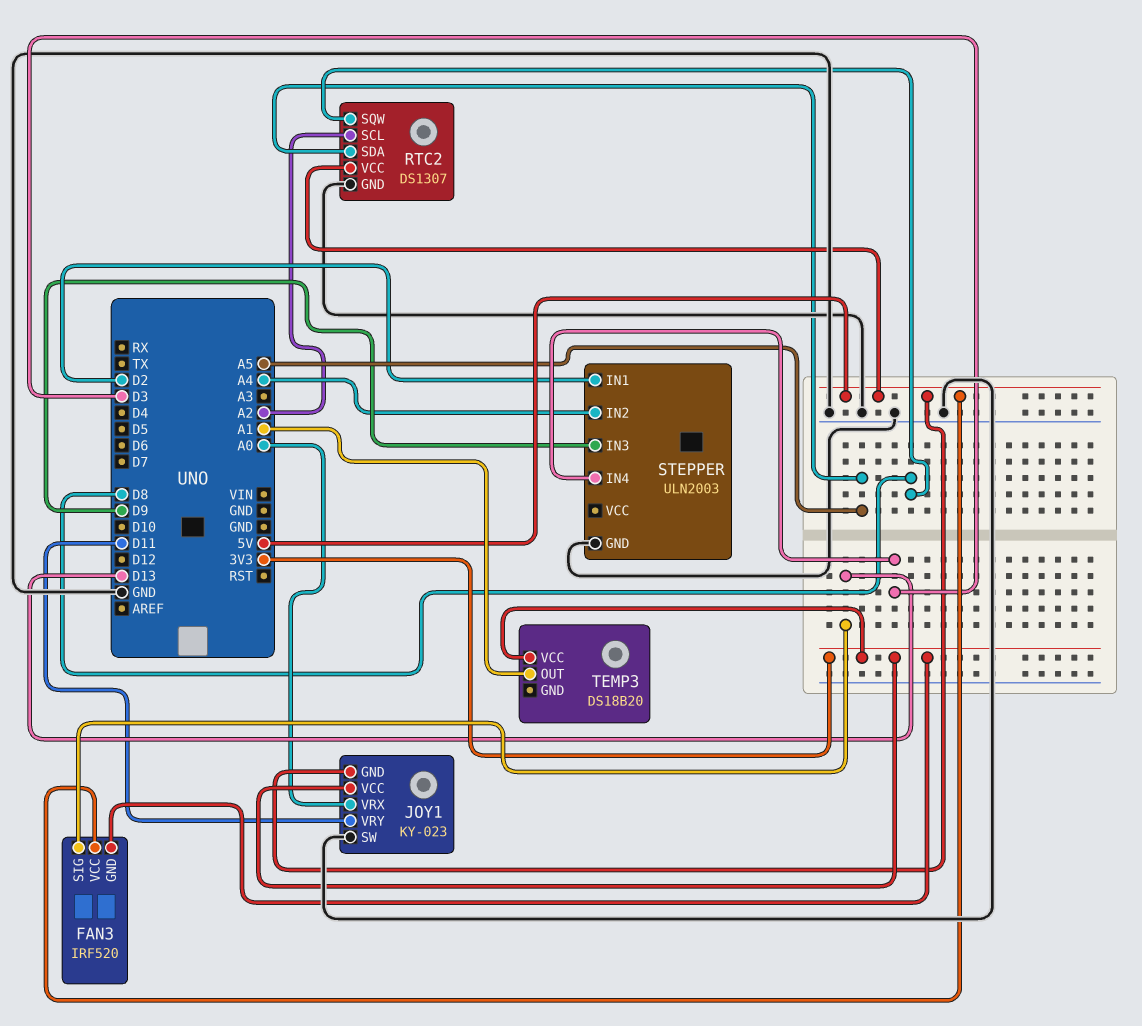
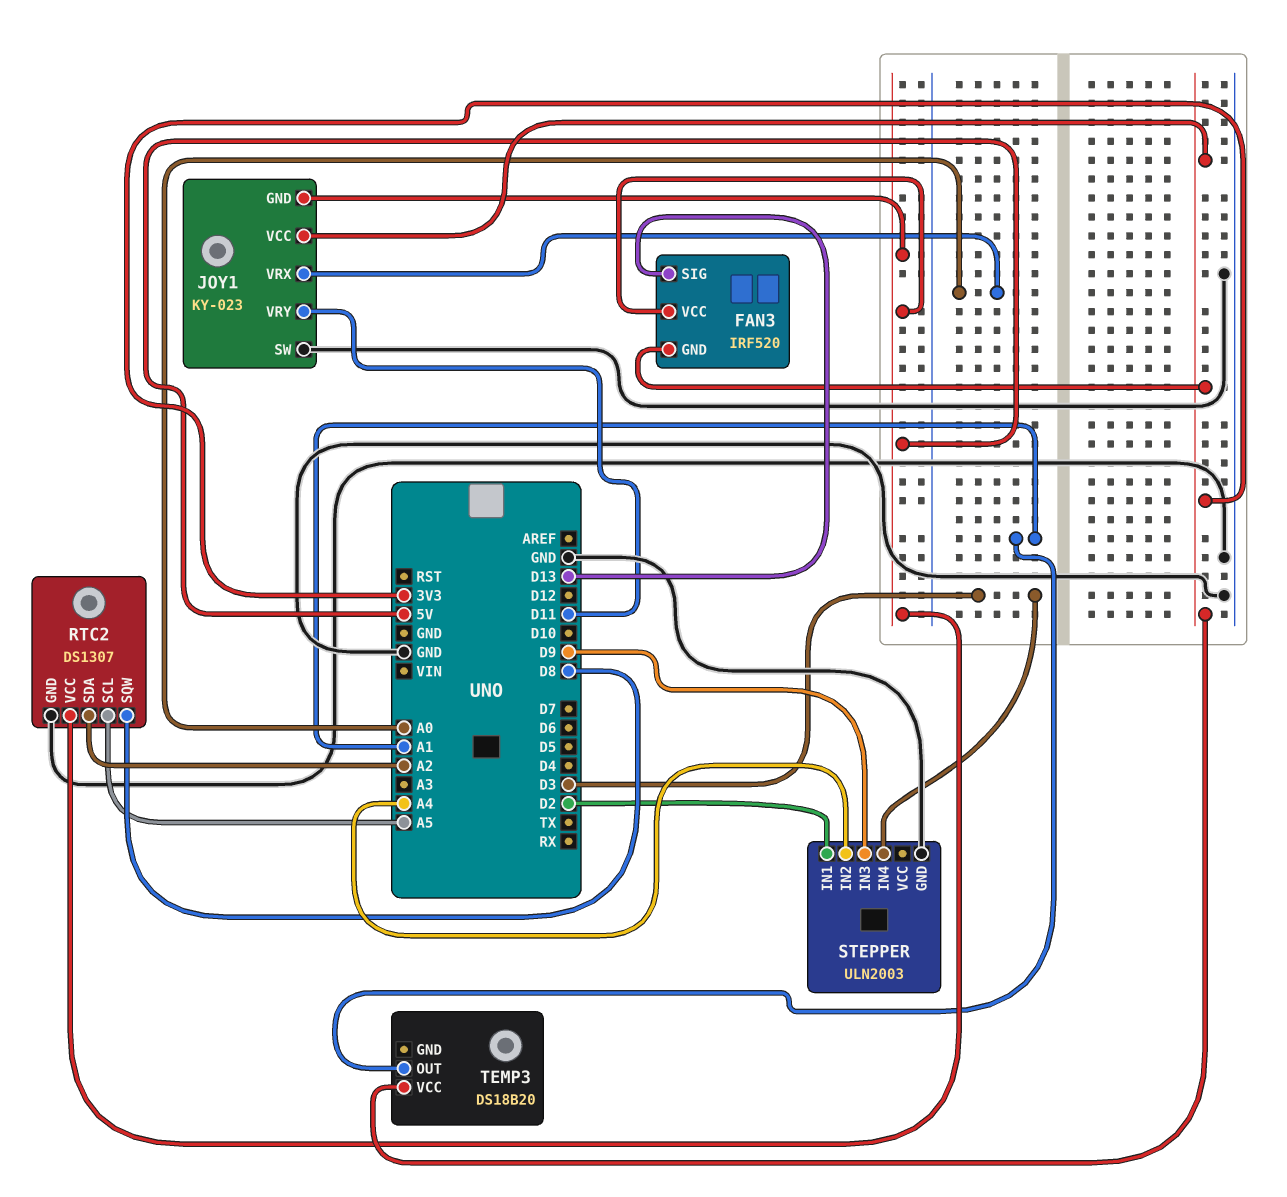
RTC2 pin SCL: A2 -> A5
RTC2 pin SDA: A5 -> A2

